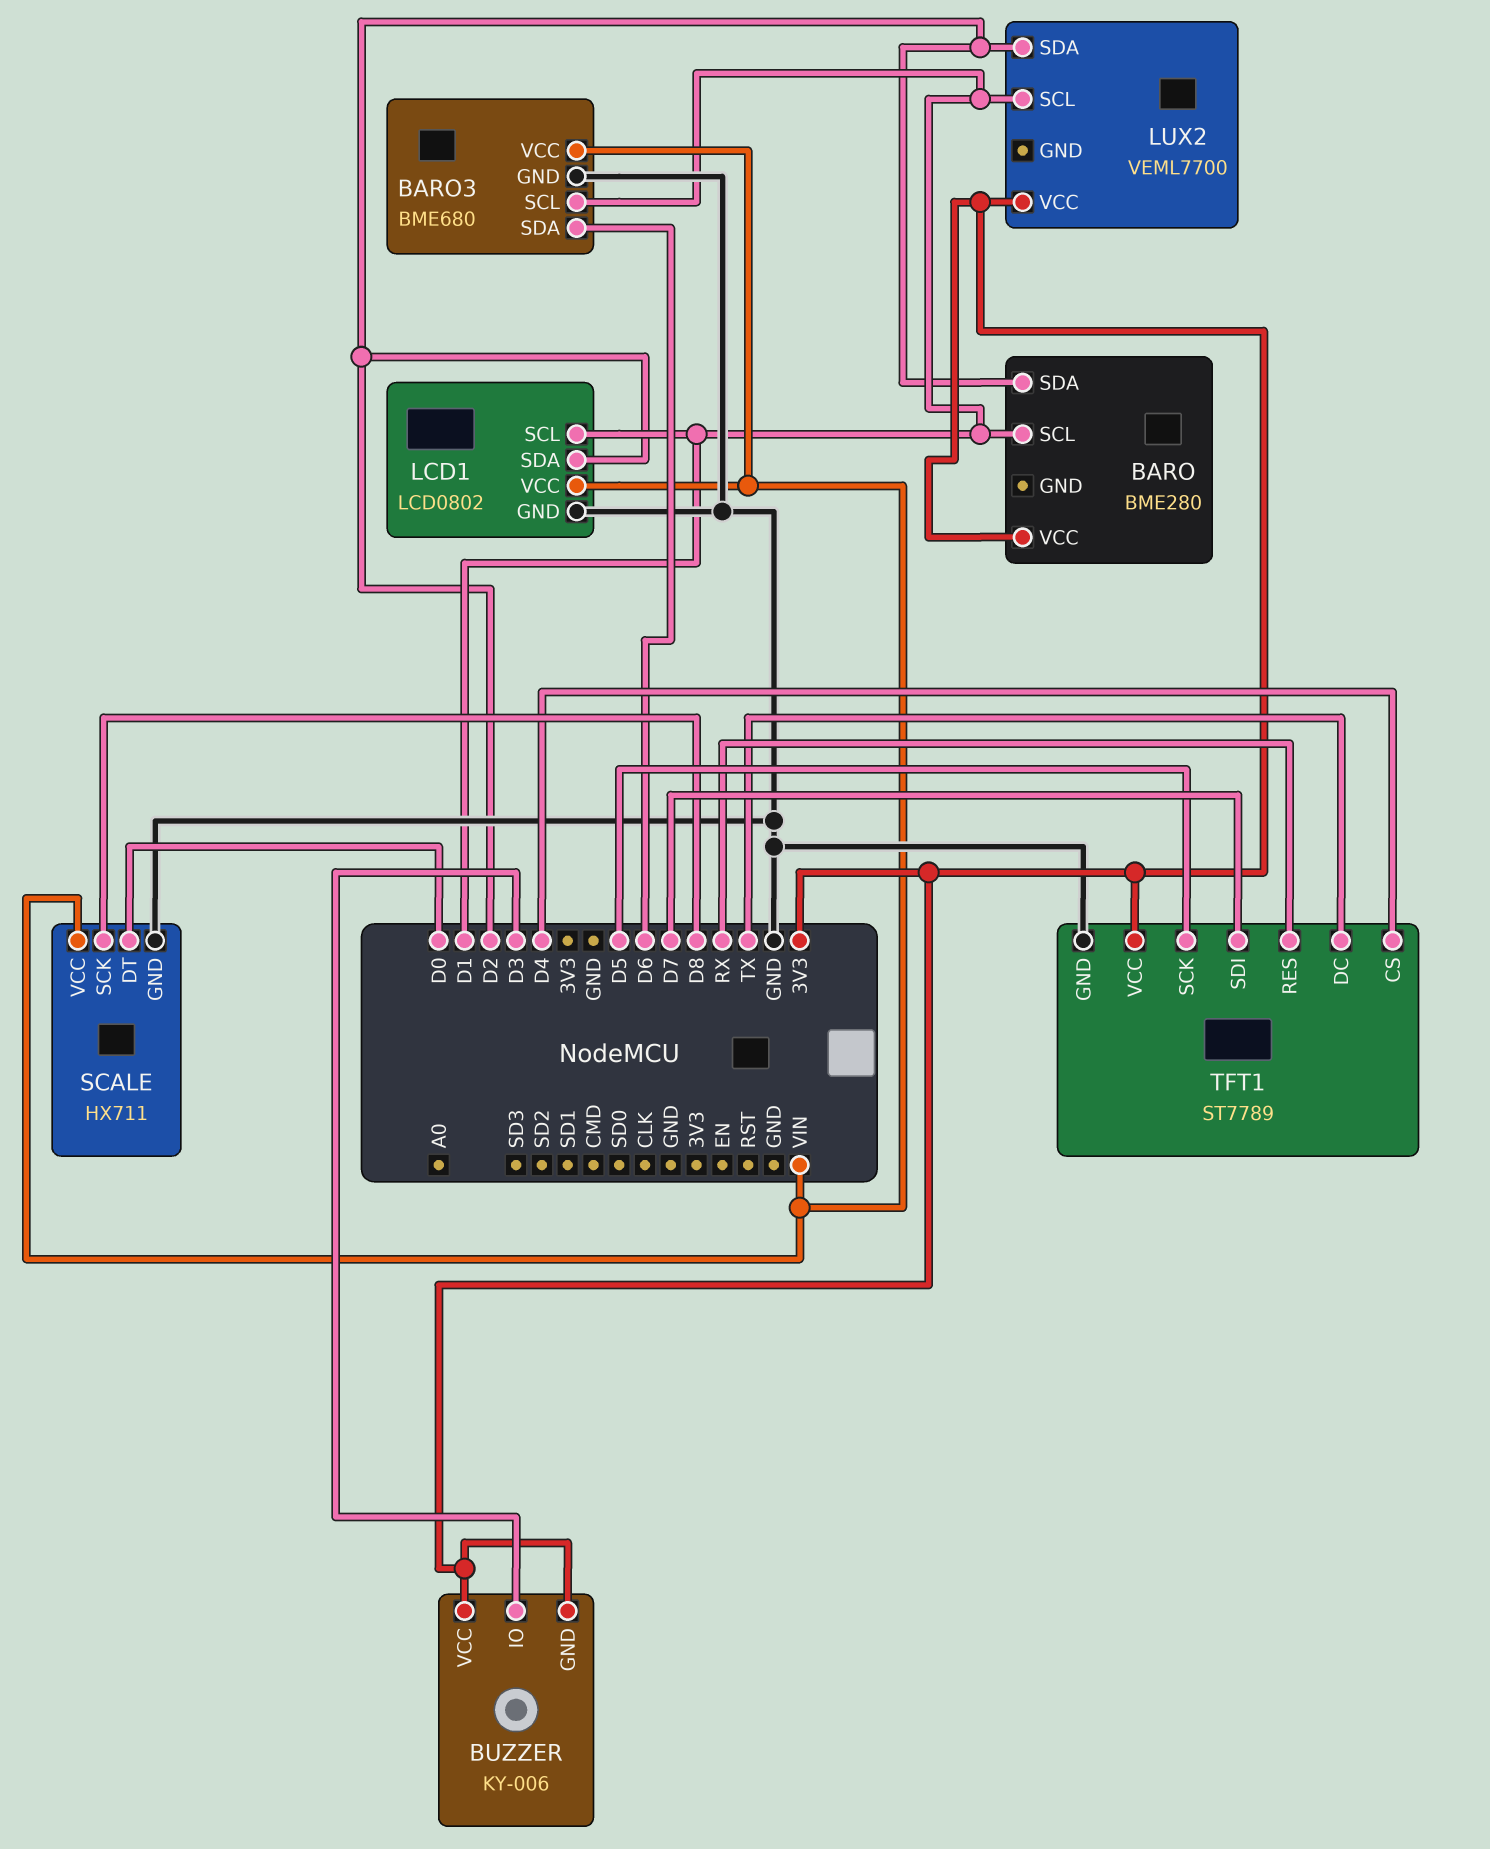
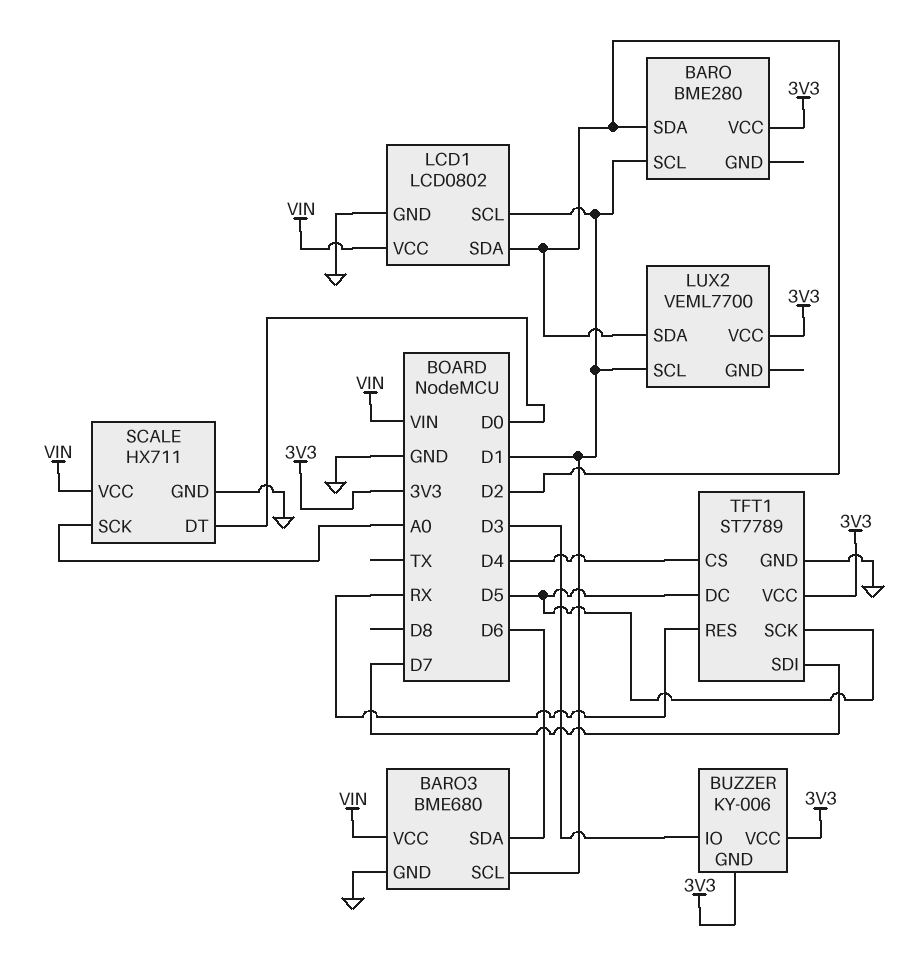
SCALE pin SCK: D8 -> A0
TFT1 pin DC: TX -> D5

